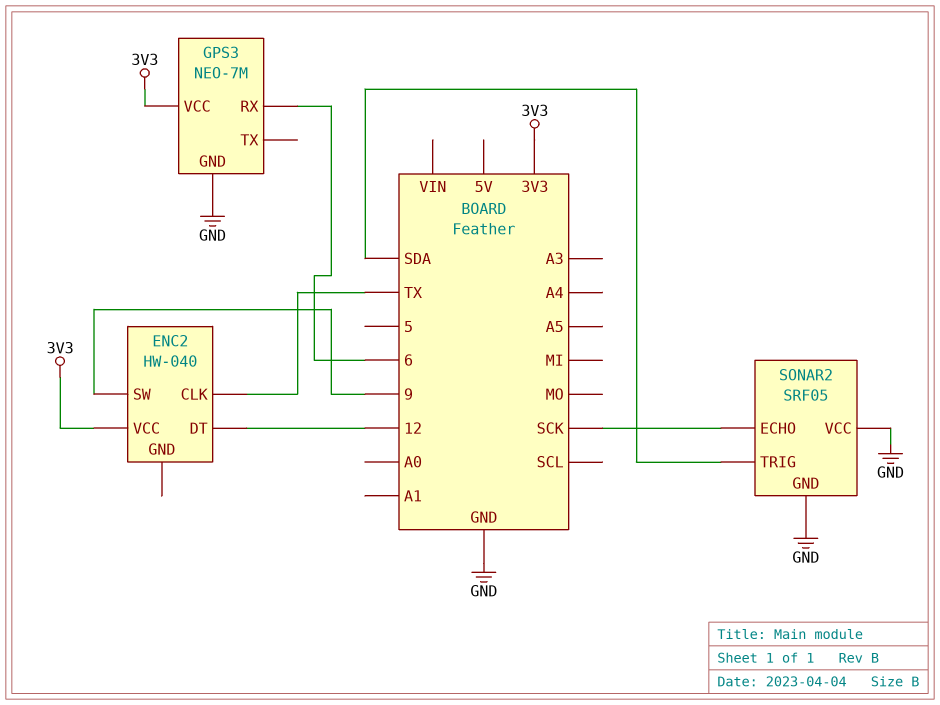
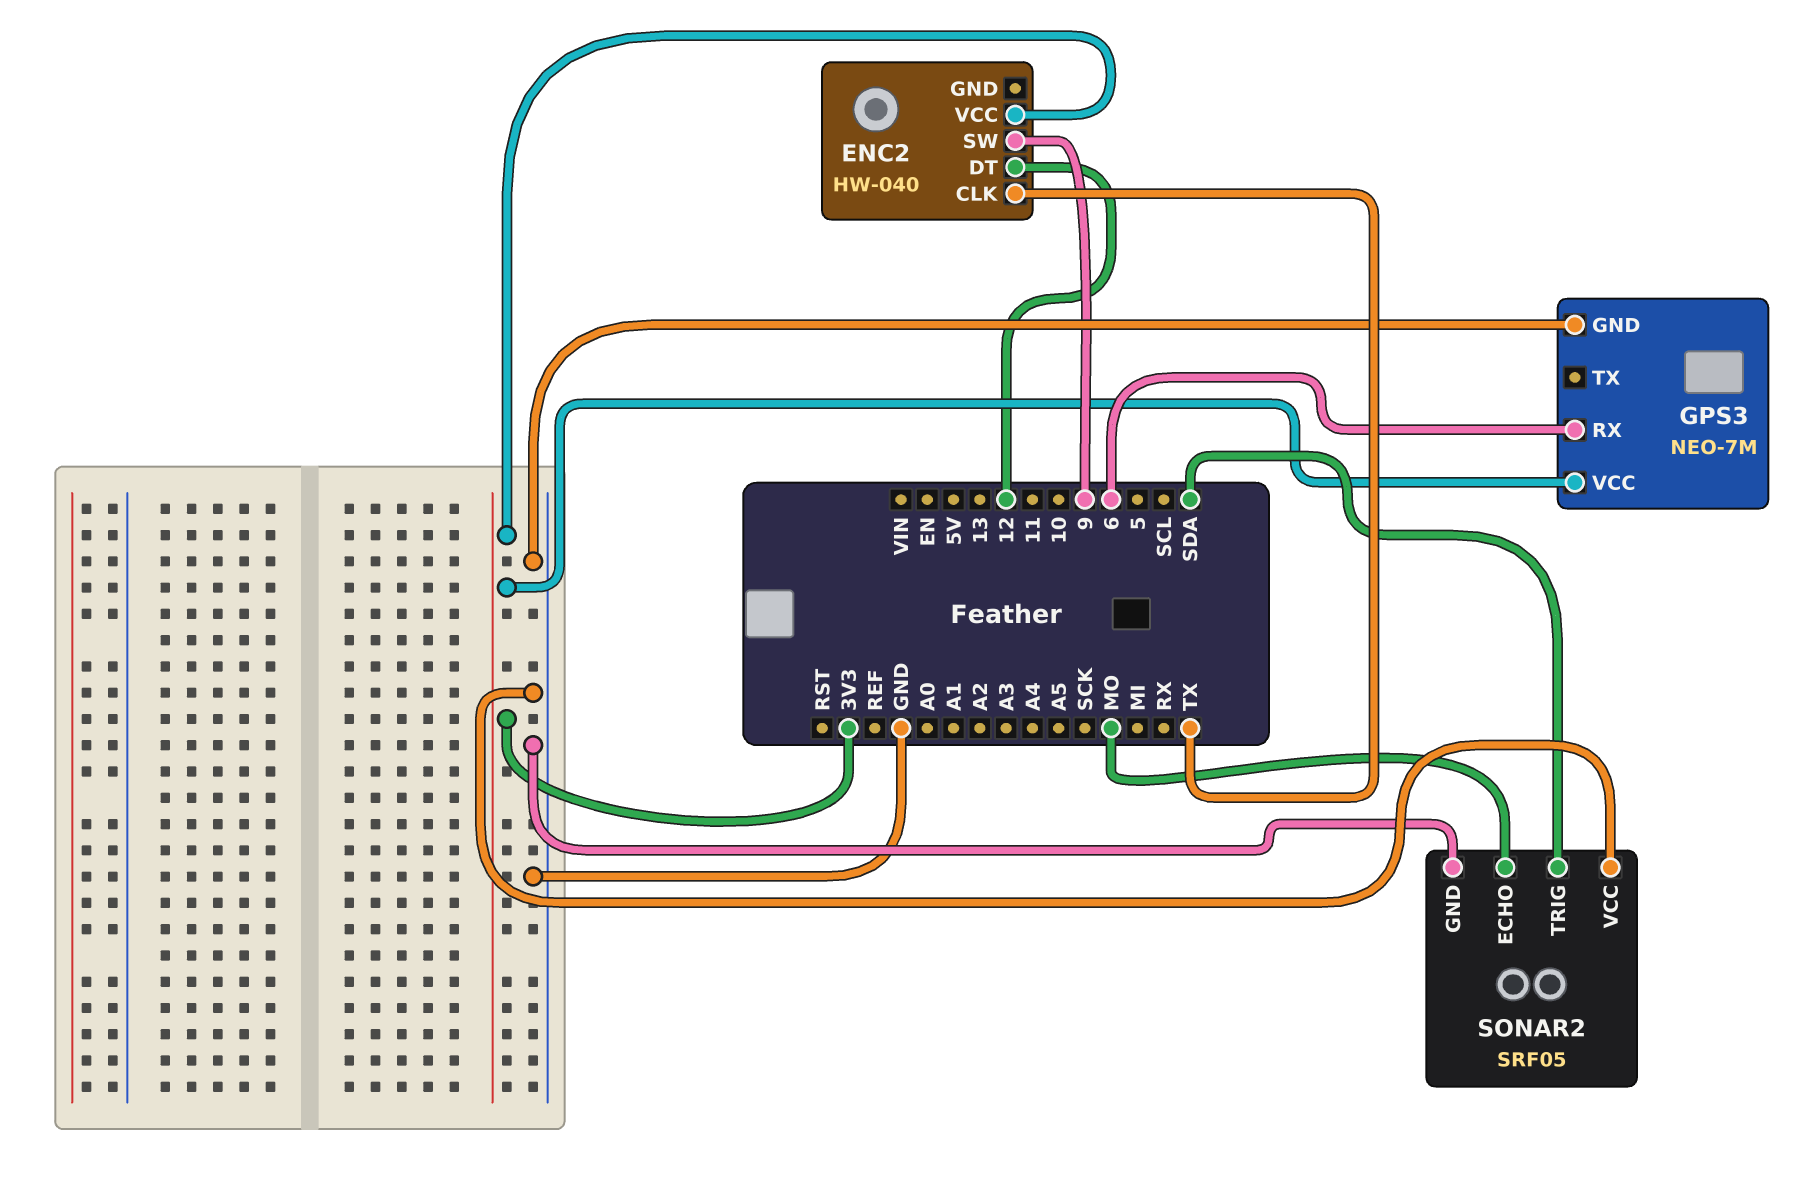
SONAR2 pin ECHO: SCK -> MO

